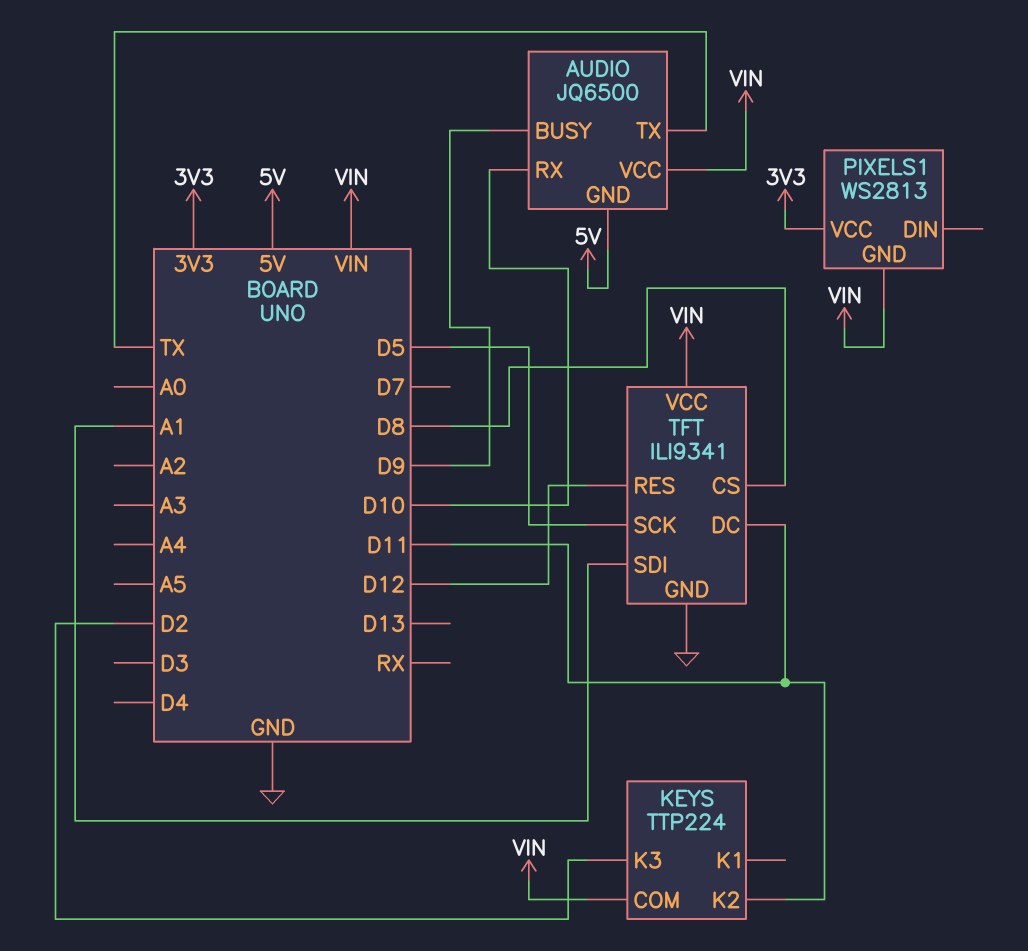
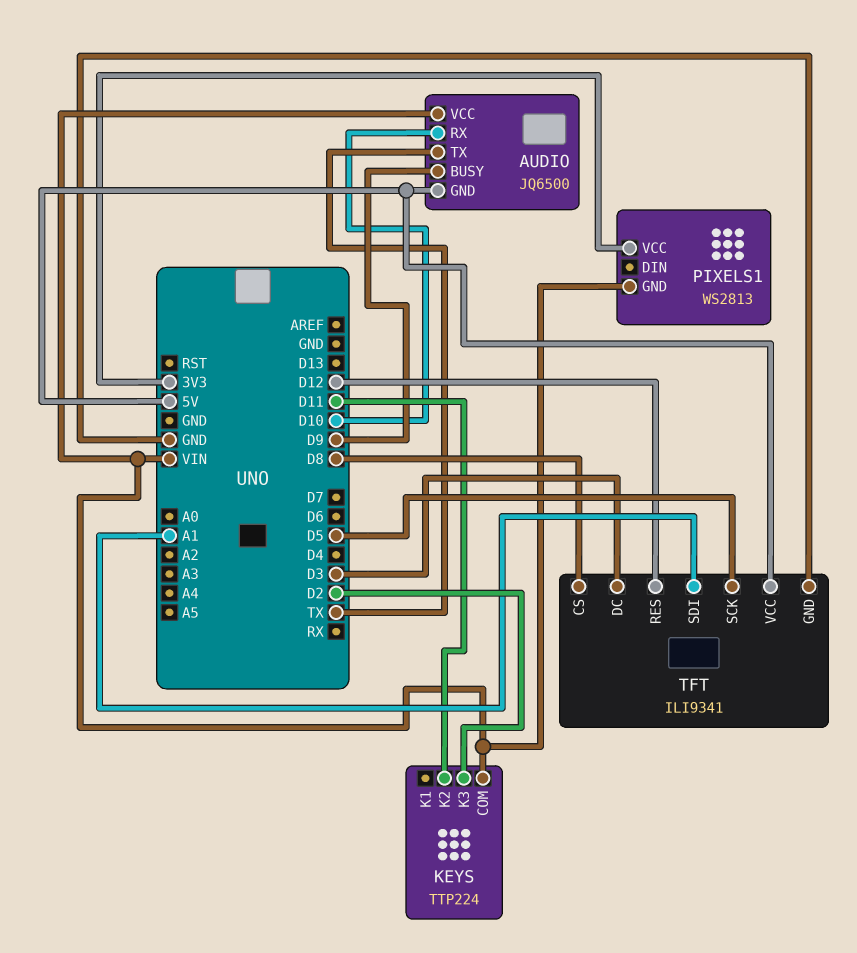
TFT pin DC: D11 -> D3
TFT pin VCC: VIN -> 5V

